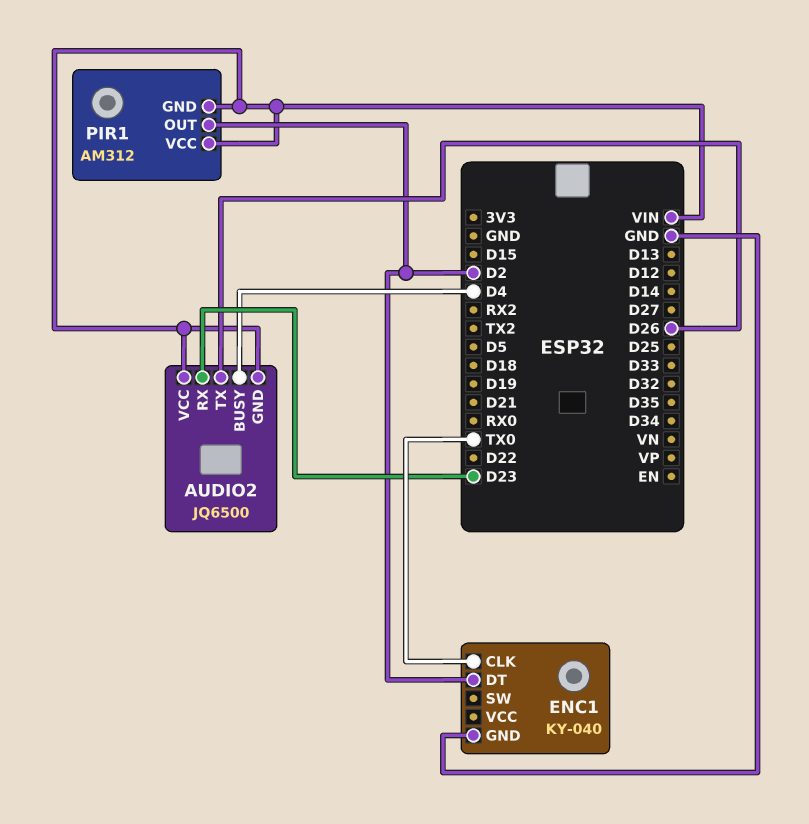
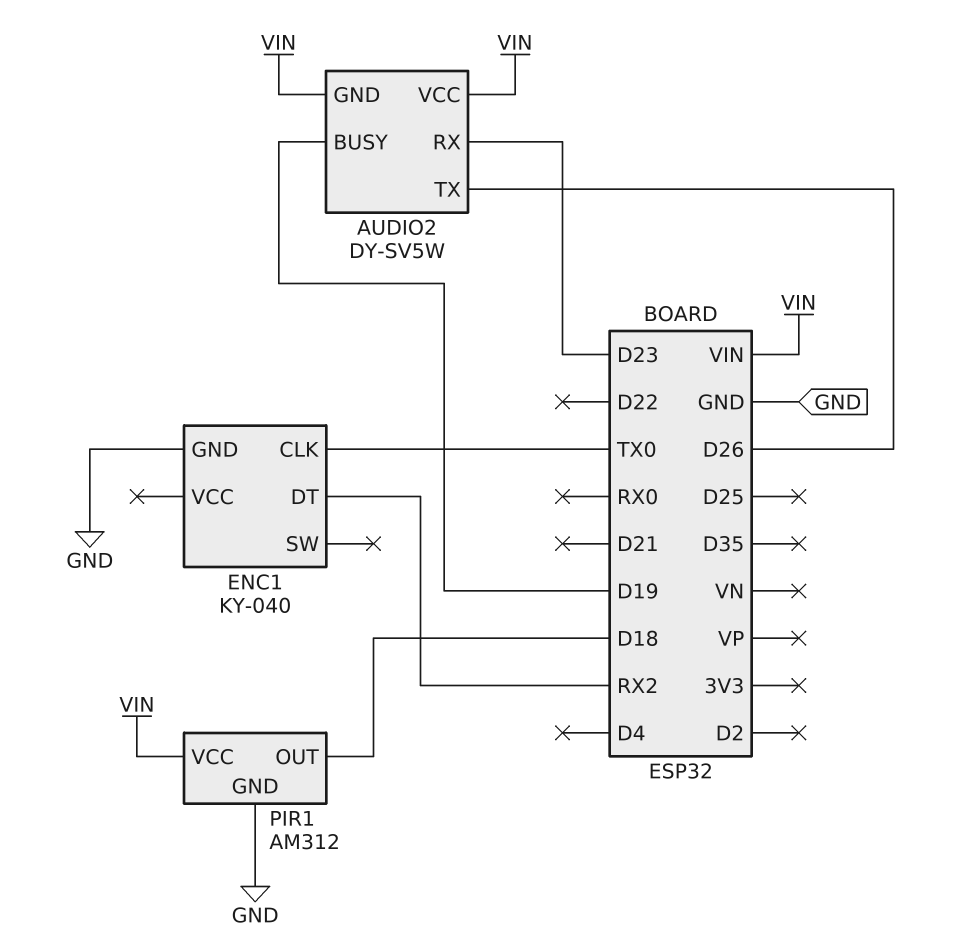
AUDIO2: JQ6500 -> DY-SV5W
AUDIO2 pin BUSY: D4 -> D19
ENC1 pin DT: D2 -> RX2
PIR1 pin GND: VIN -> GND
PIR1 pin OUT: D2 -> D18

